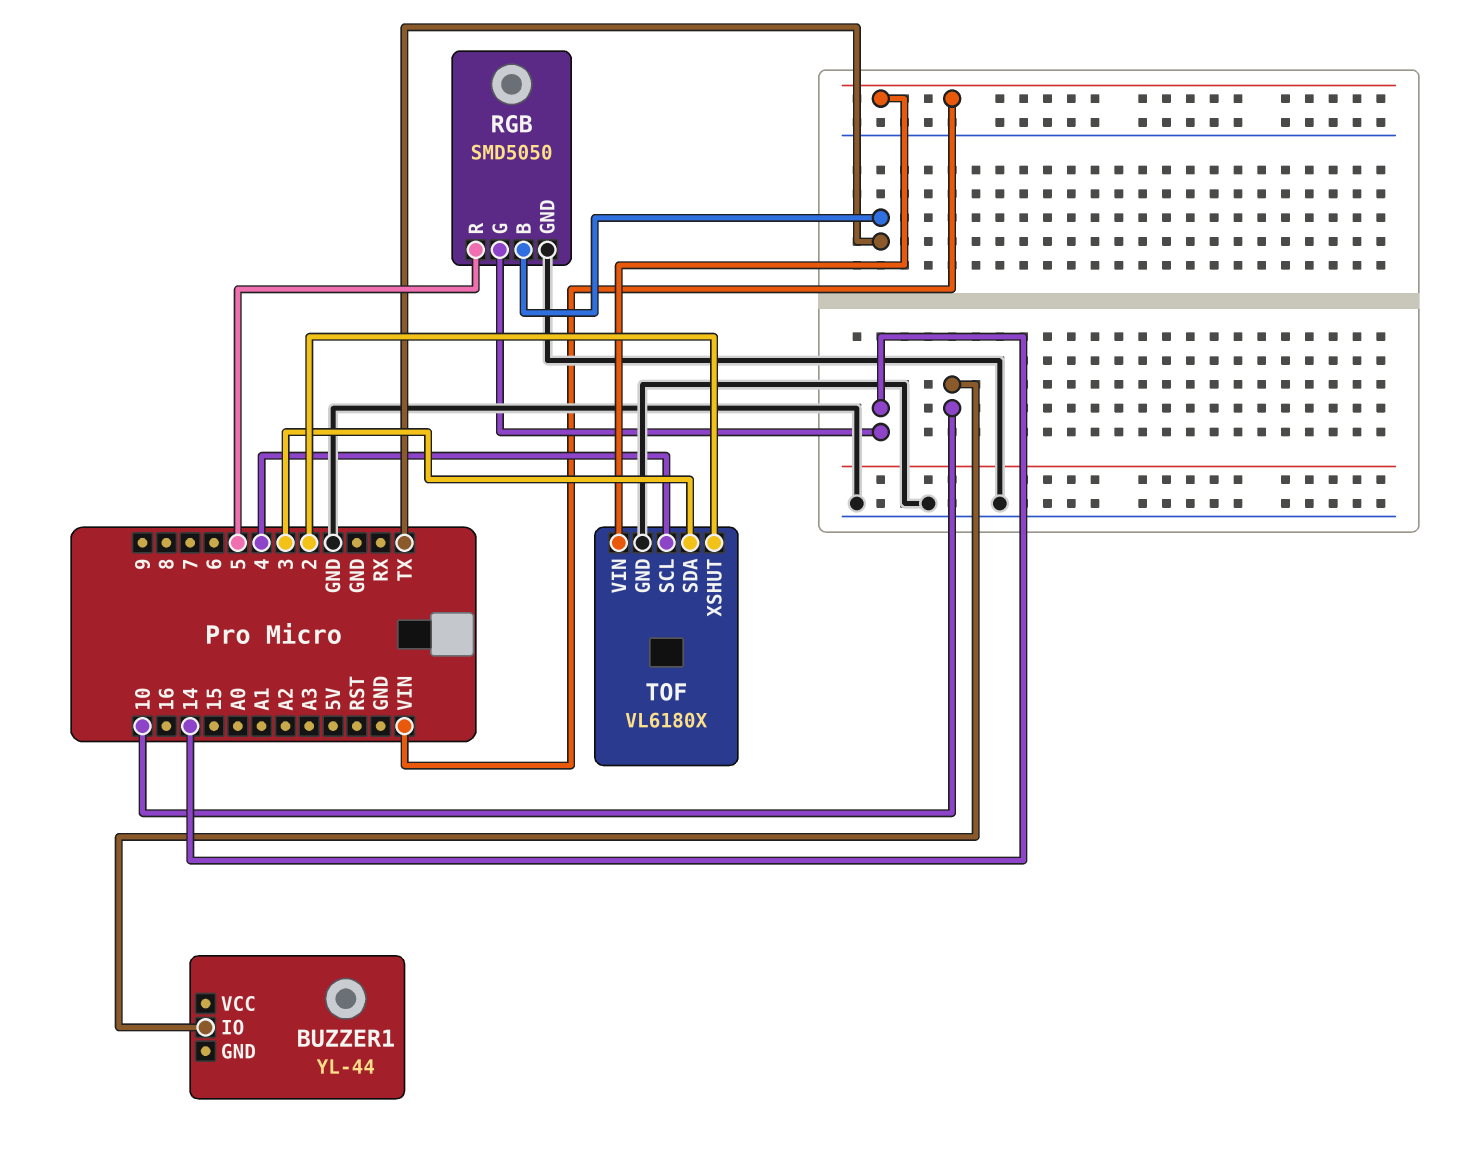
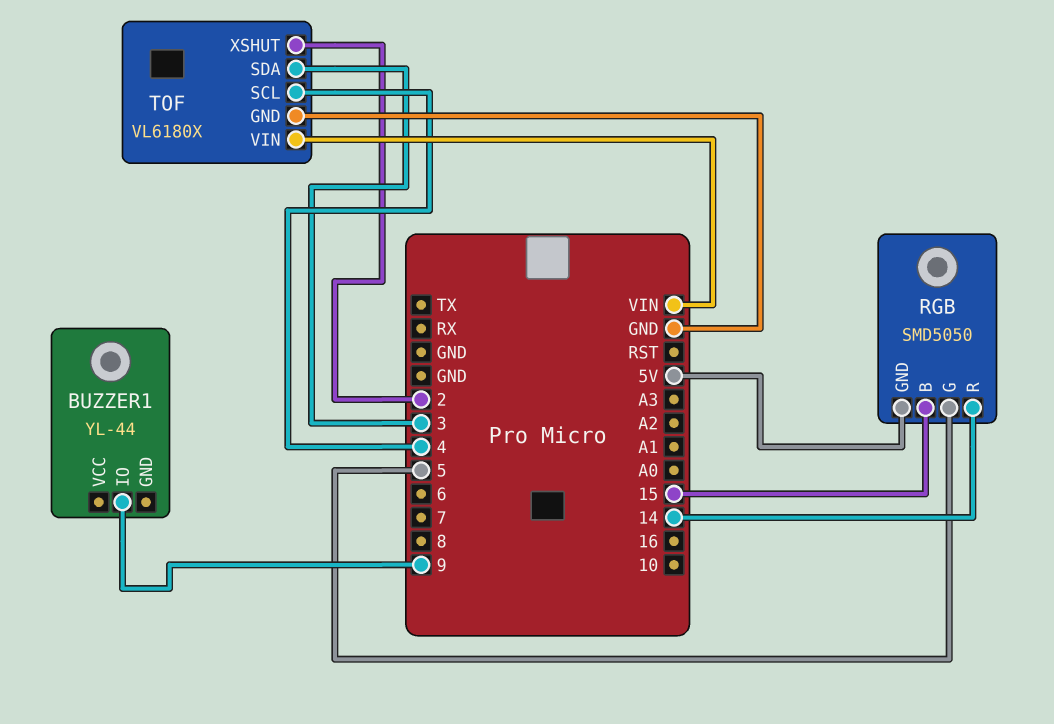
BUZZER1 pin IO: 10 -> 9
RGB pin B: TX -> 15
RGB pin G: 14 -> 5
RGB pin GND: GND -> 5V
RGB pin R: 5 -> 14

